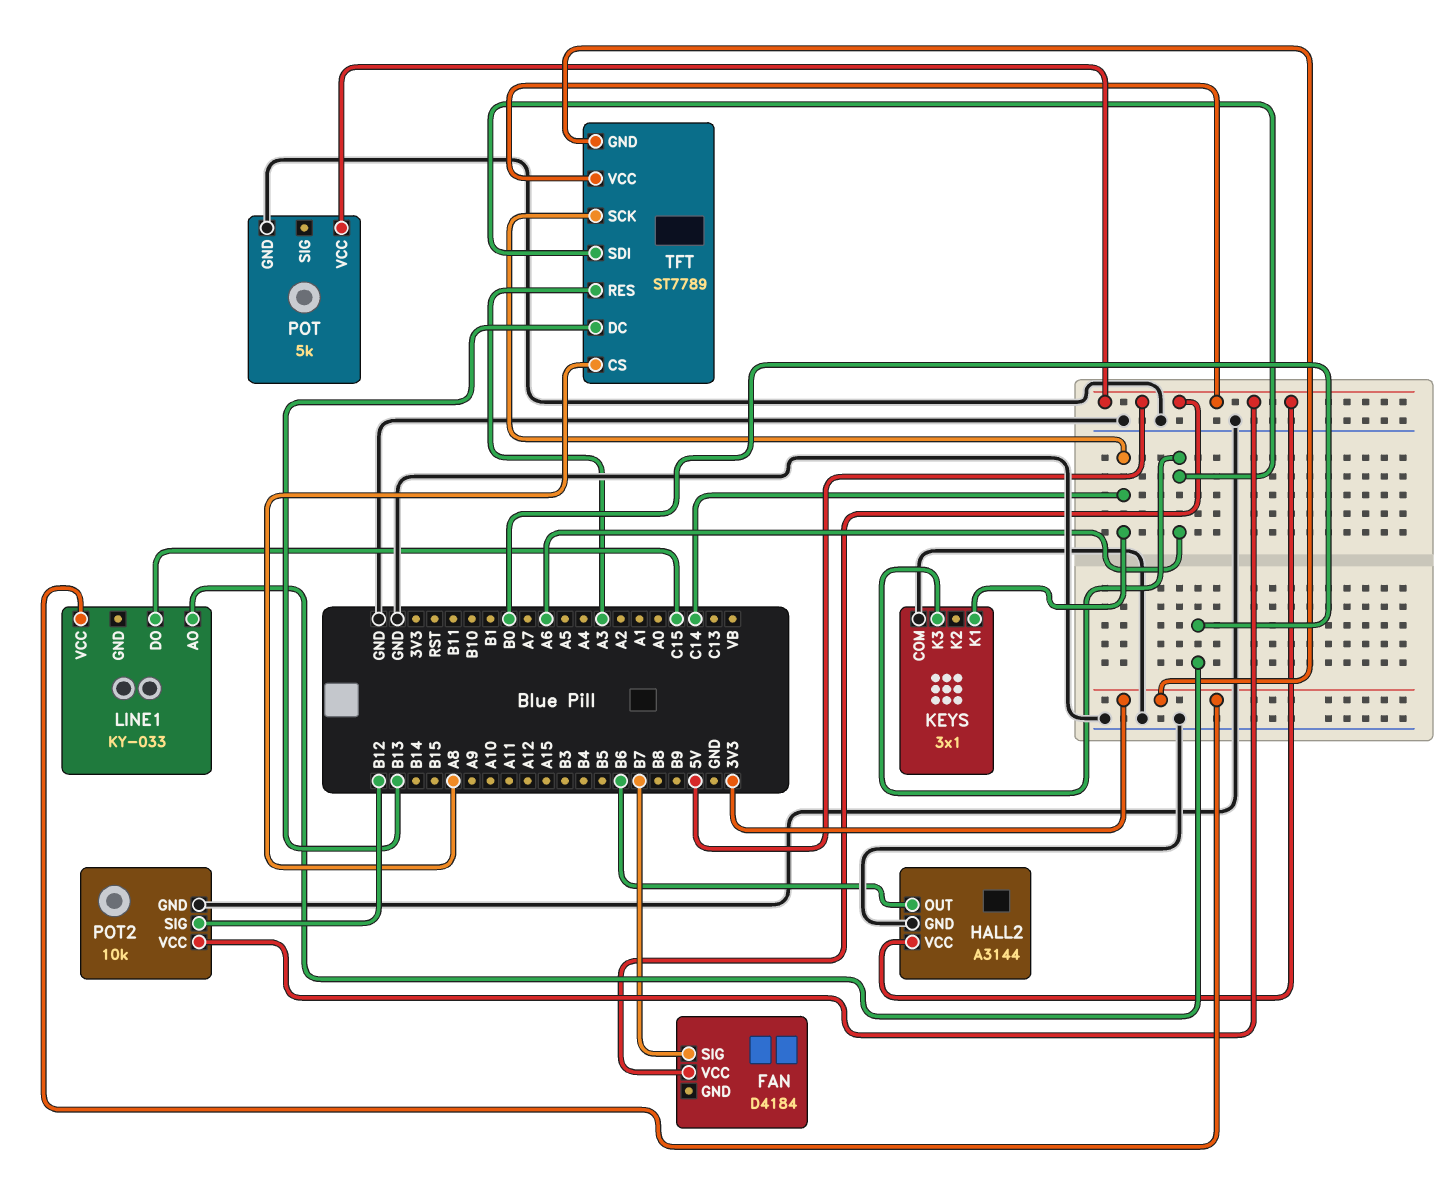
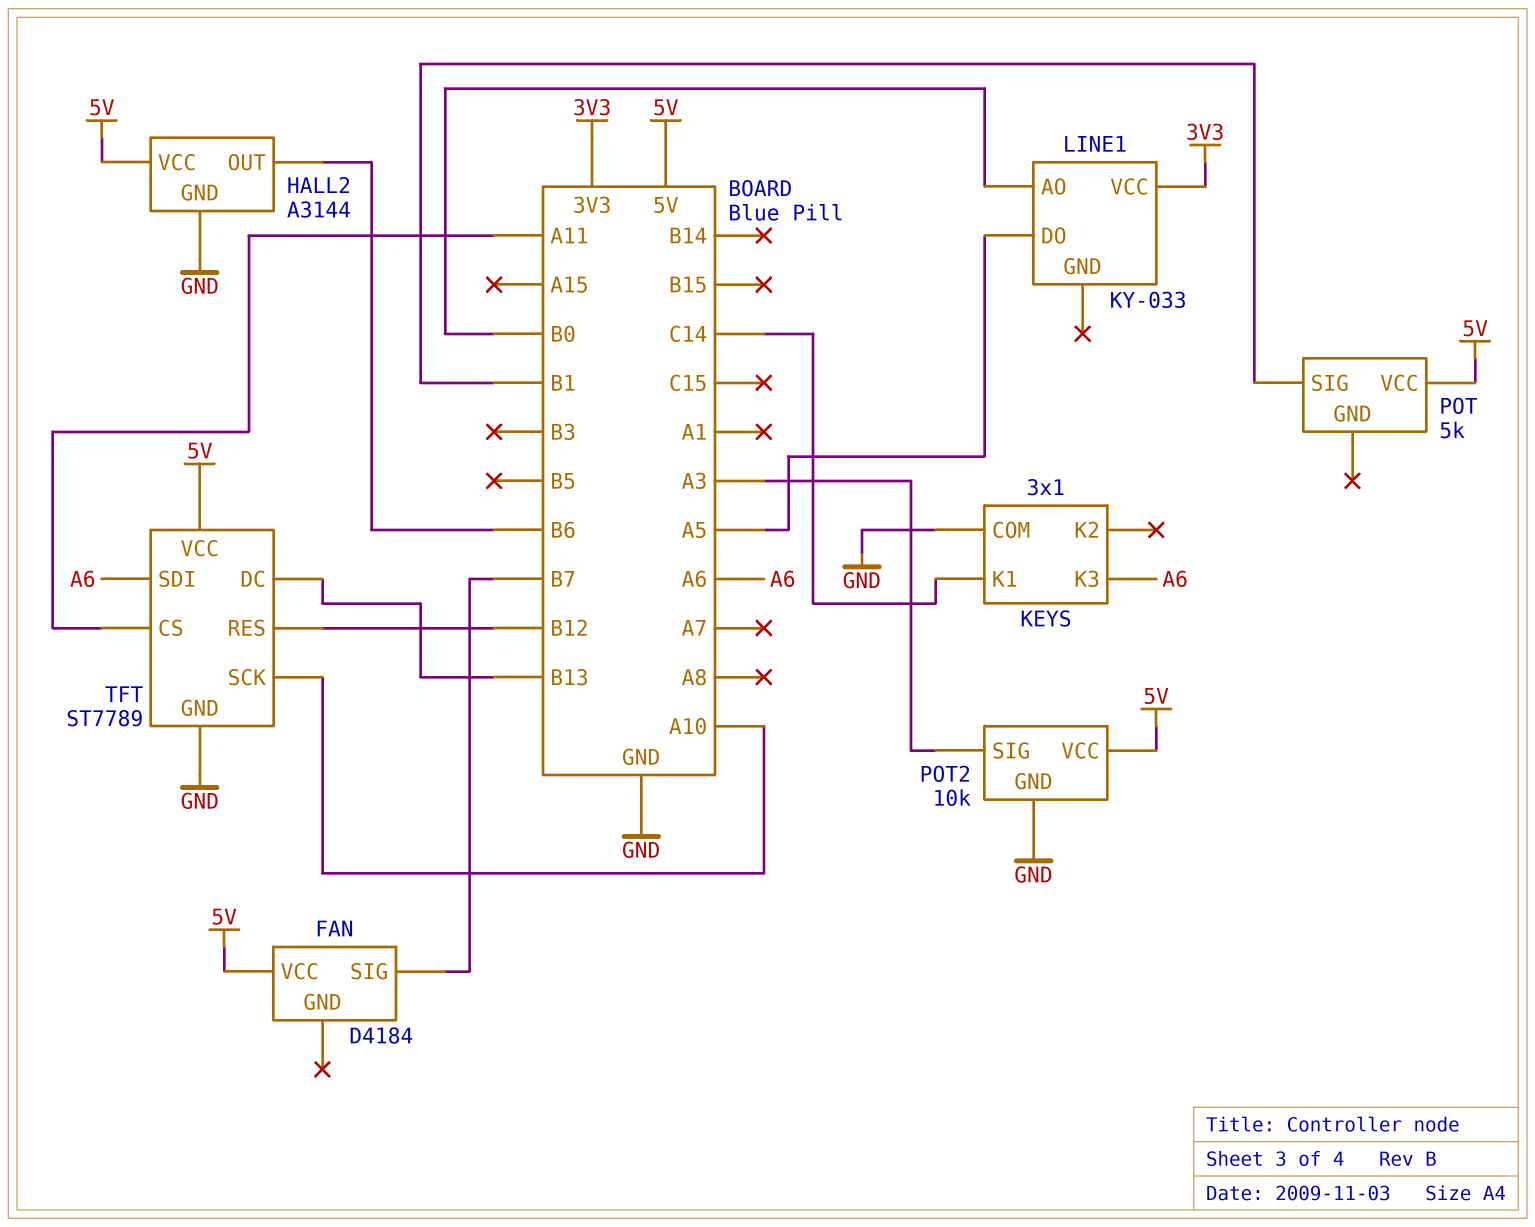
LINE1 pin DO: C15 -> A5
POT pin GND: GND -> none
POT pin SIG: none -> B1
POT2 pin SIG: B12 -> A3
TFT pin CS: A8 -> A11
TFT pin GND: 3V3 -> GND
TFT pin RES: A3 -> B12
TFT pin SCK: C14 -> A10

